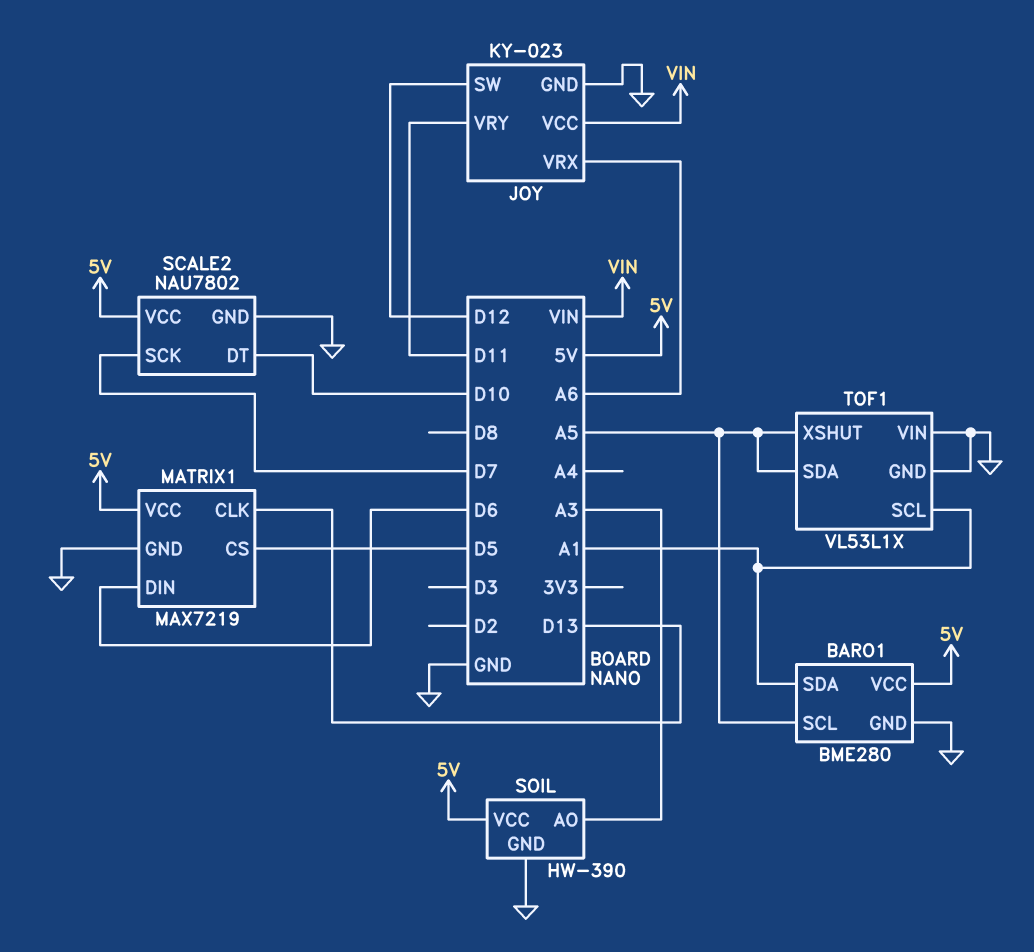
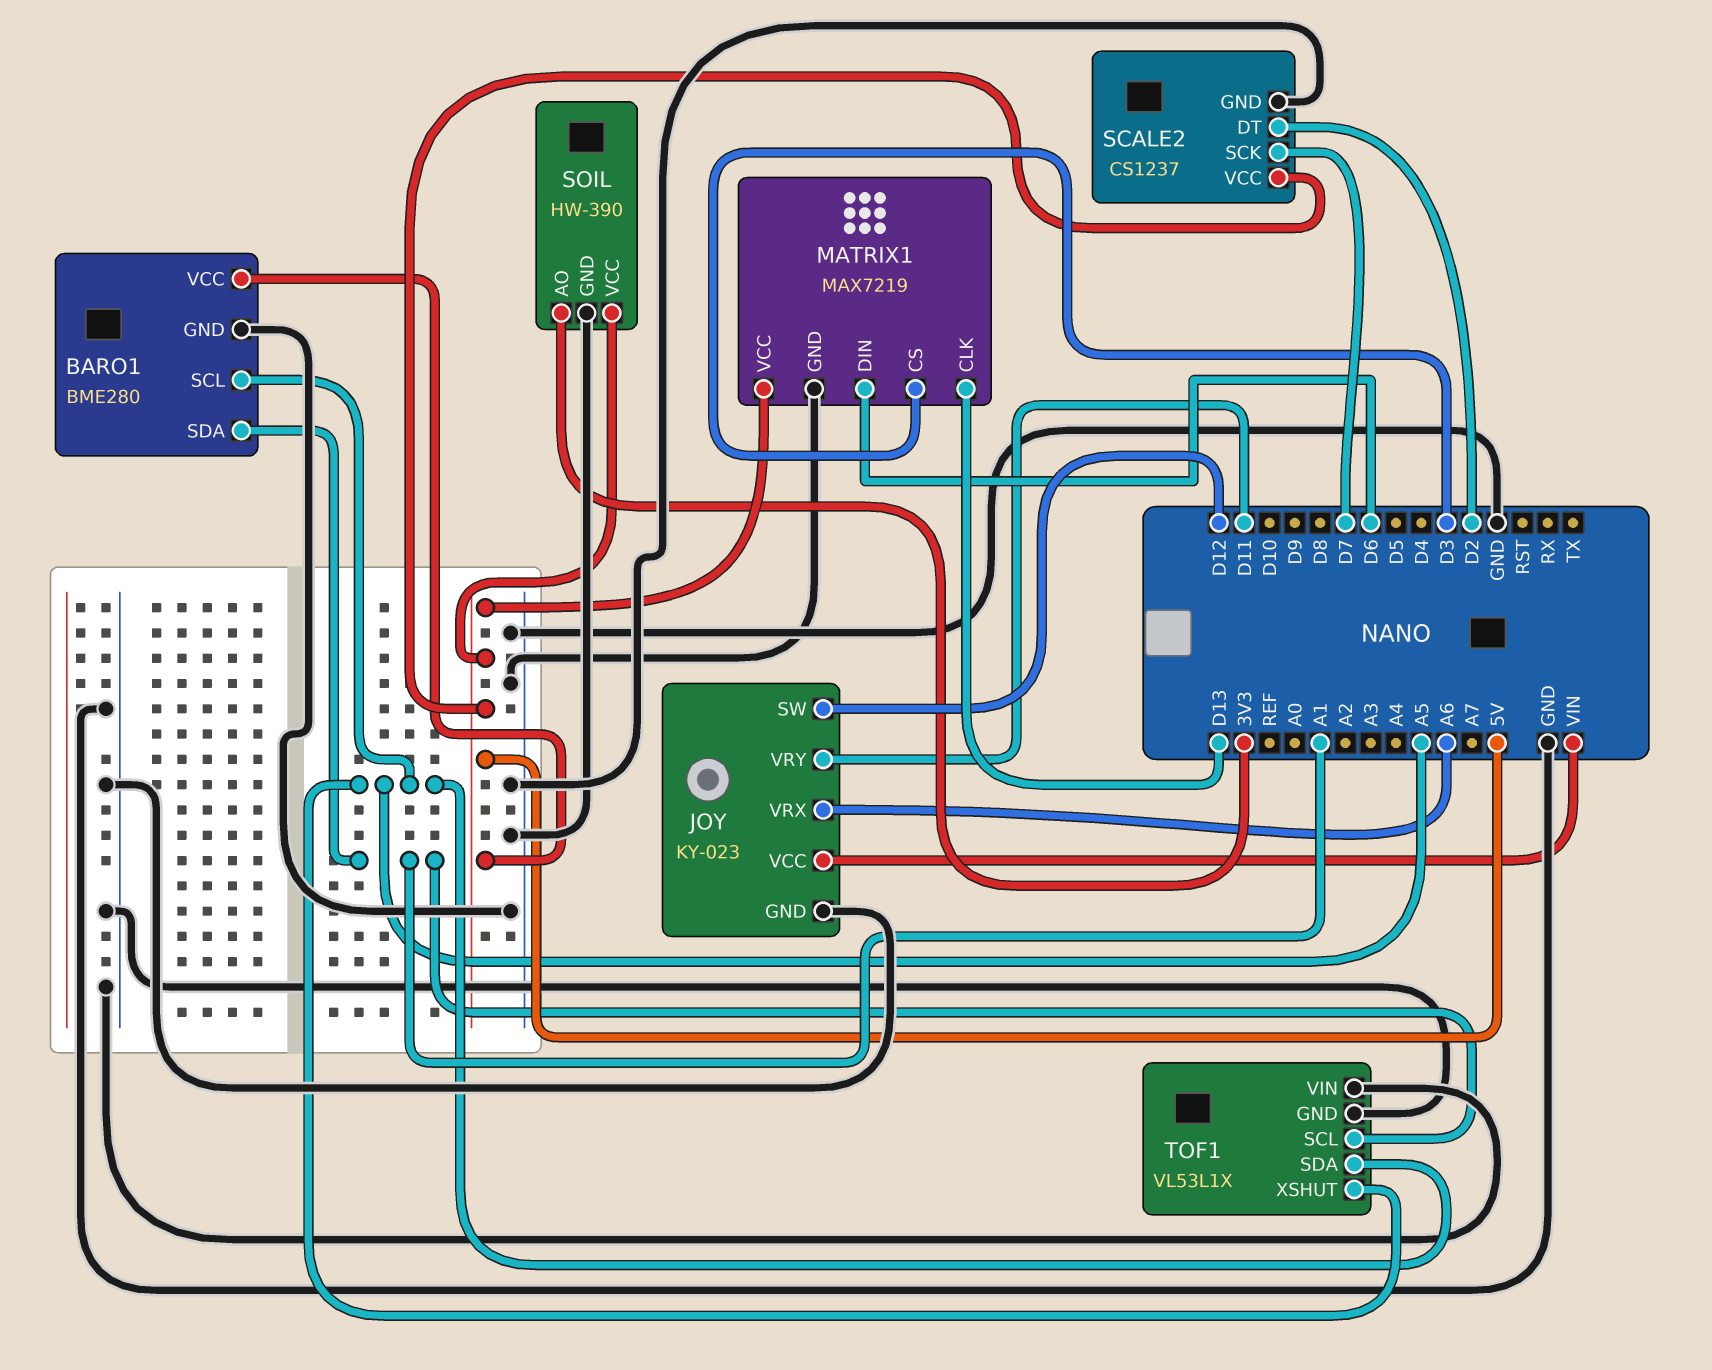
MATRIX1 pin CS: D5 -> D3
SCALE2: NAU7802 -> CS1237
SCALE2 pin DT: D10 -> D2
SOIL pin AO: A3 -> 3V3

